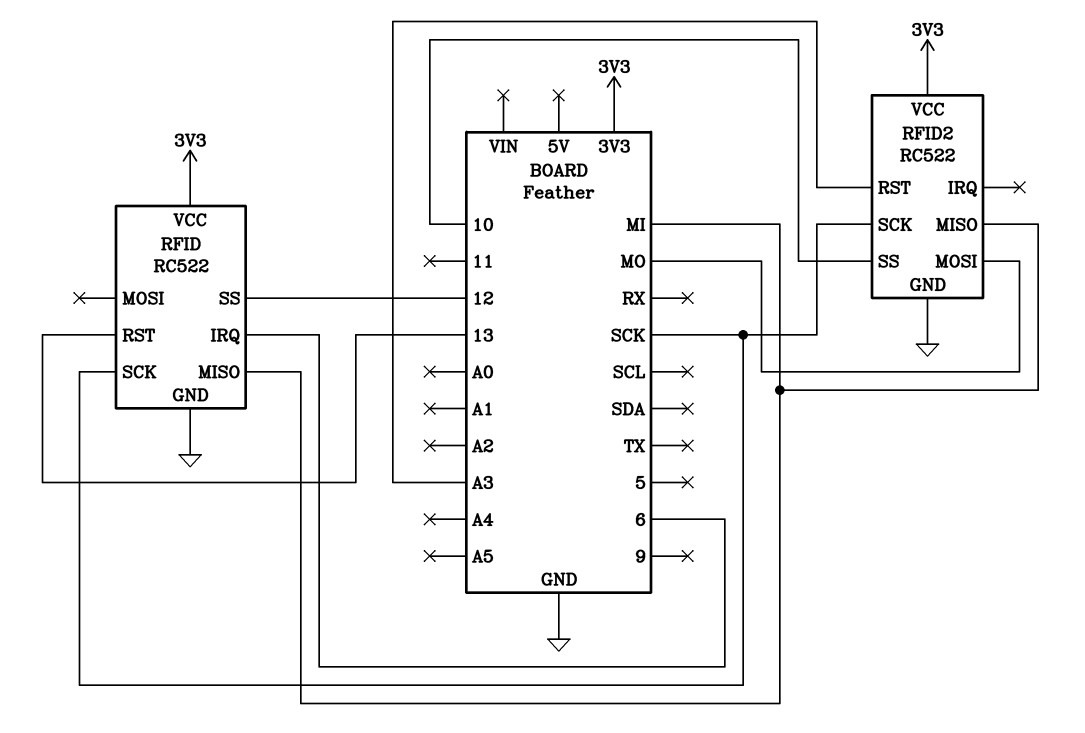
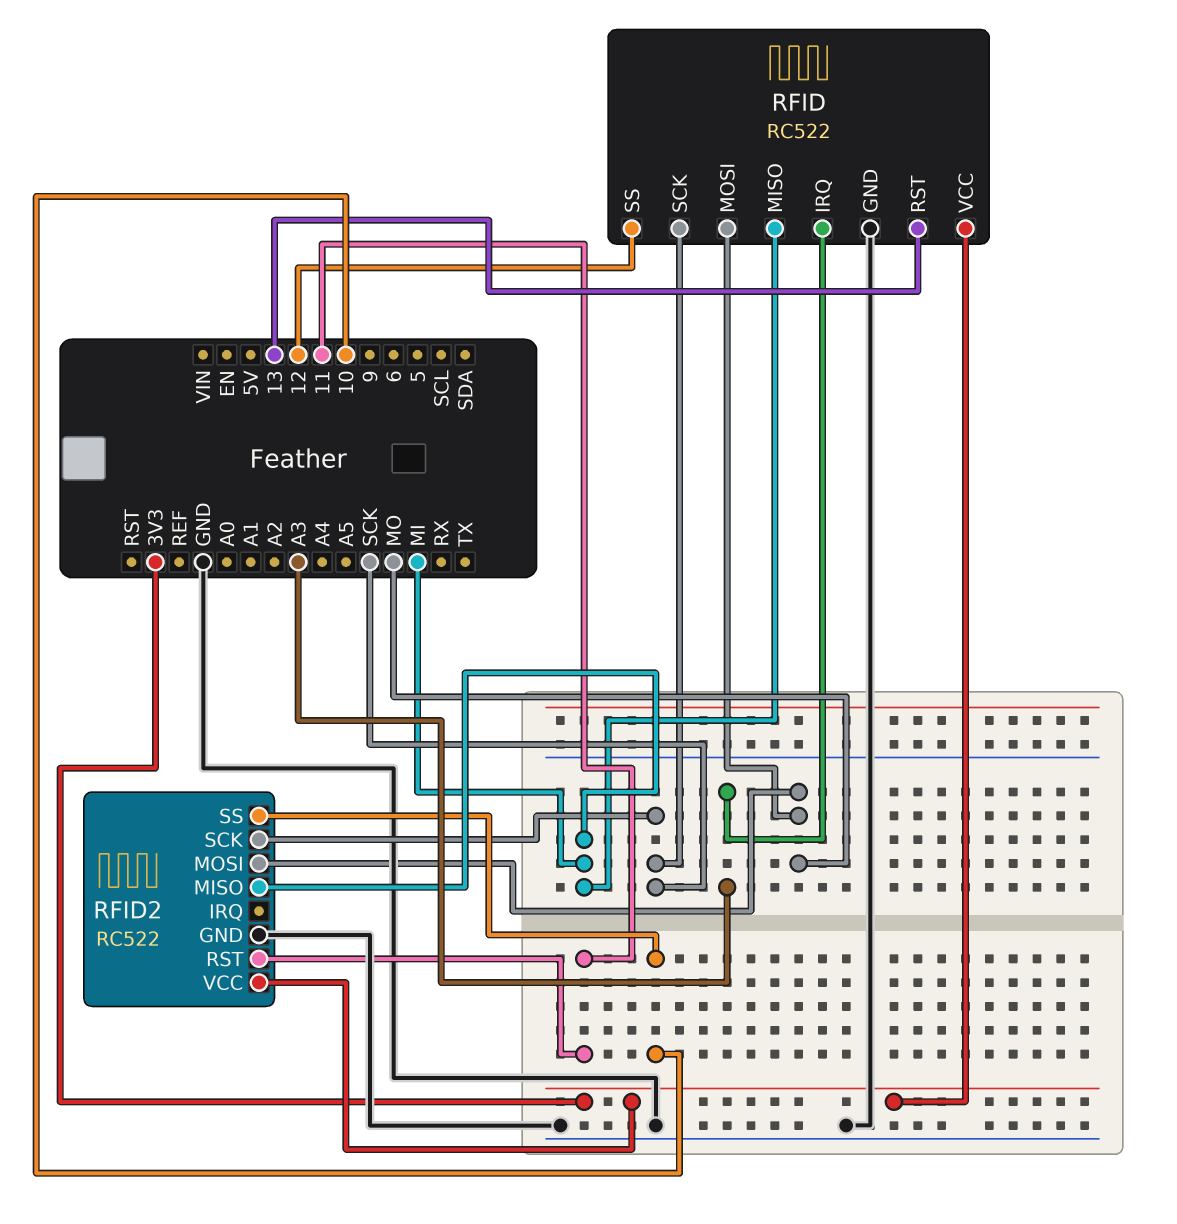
RFID pin IRQ: 6 -> A3
RFID pin MOSI: none -> MO
RFID2 pin RST: A3 -> 11

